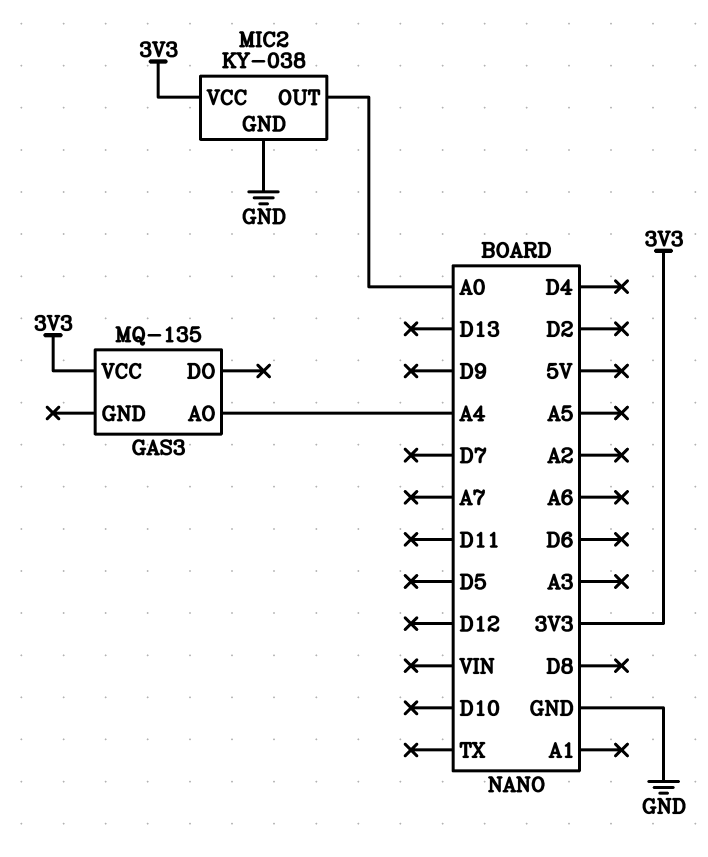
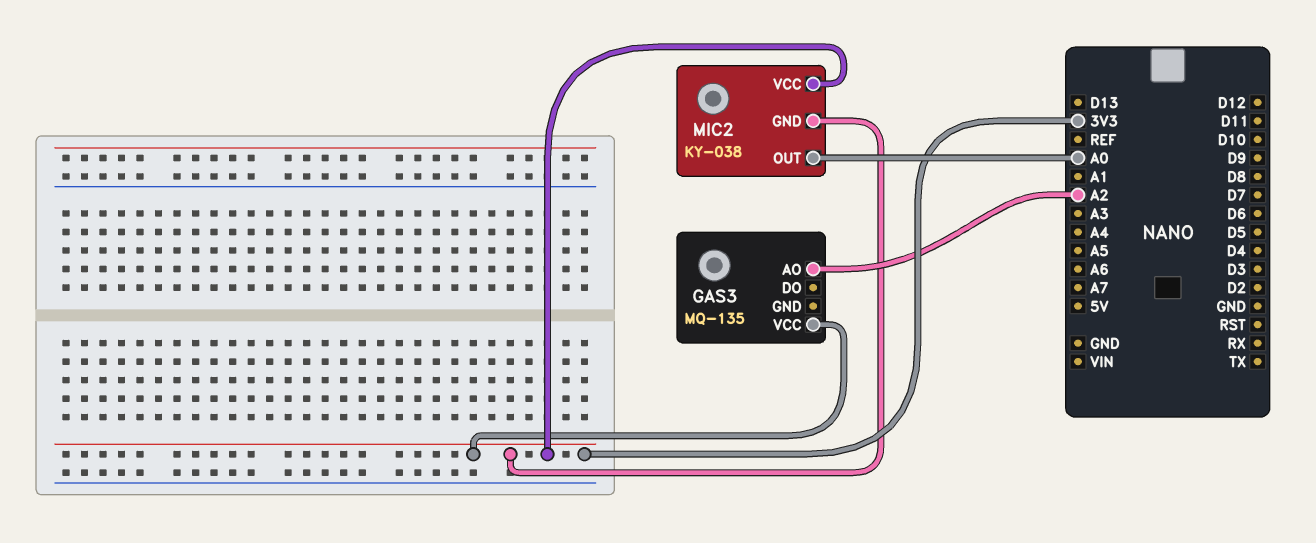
GAS3 pin AO: A4 -> A2
MIC2 pin GND: GND -> 3V3

